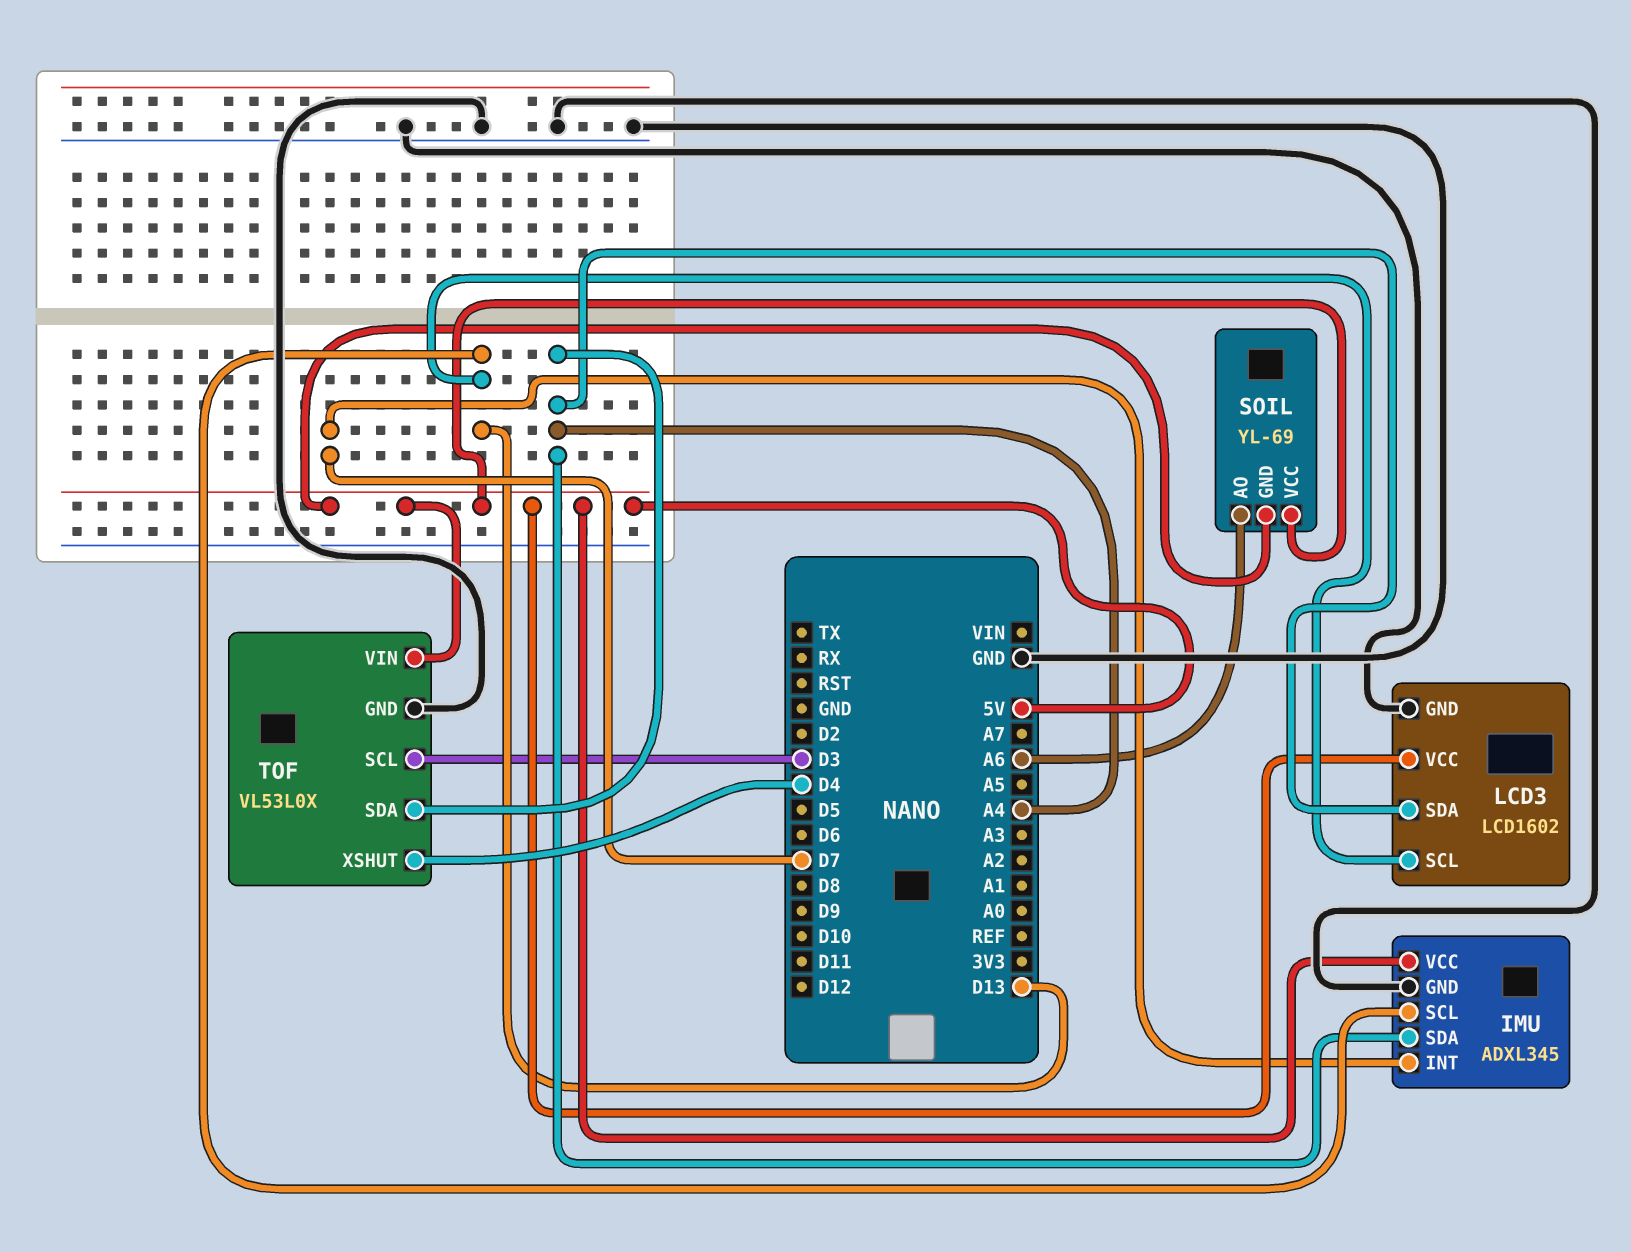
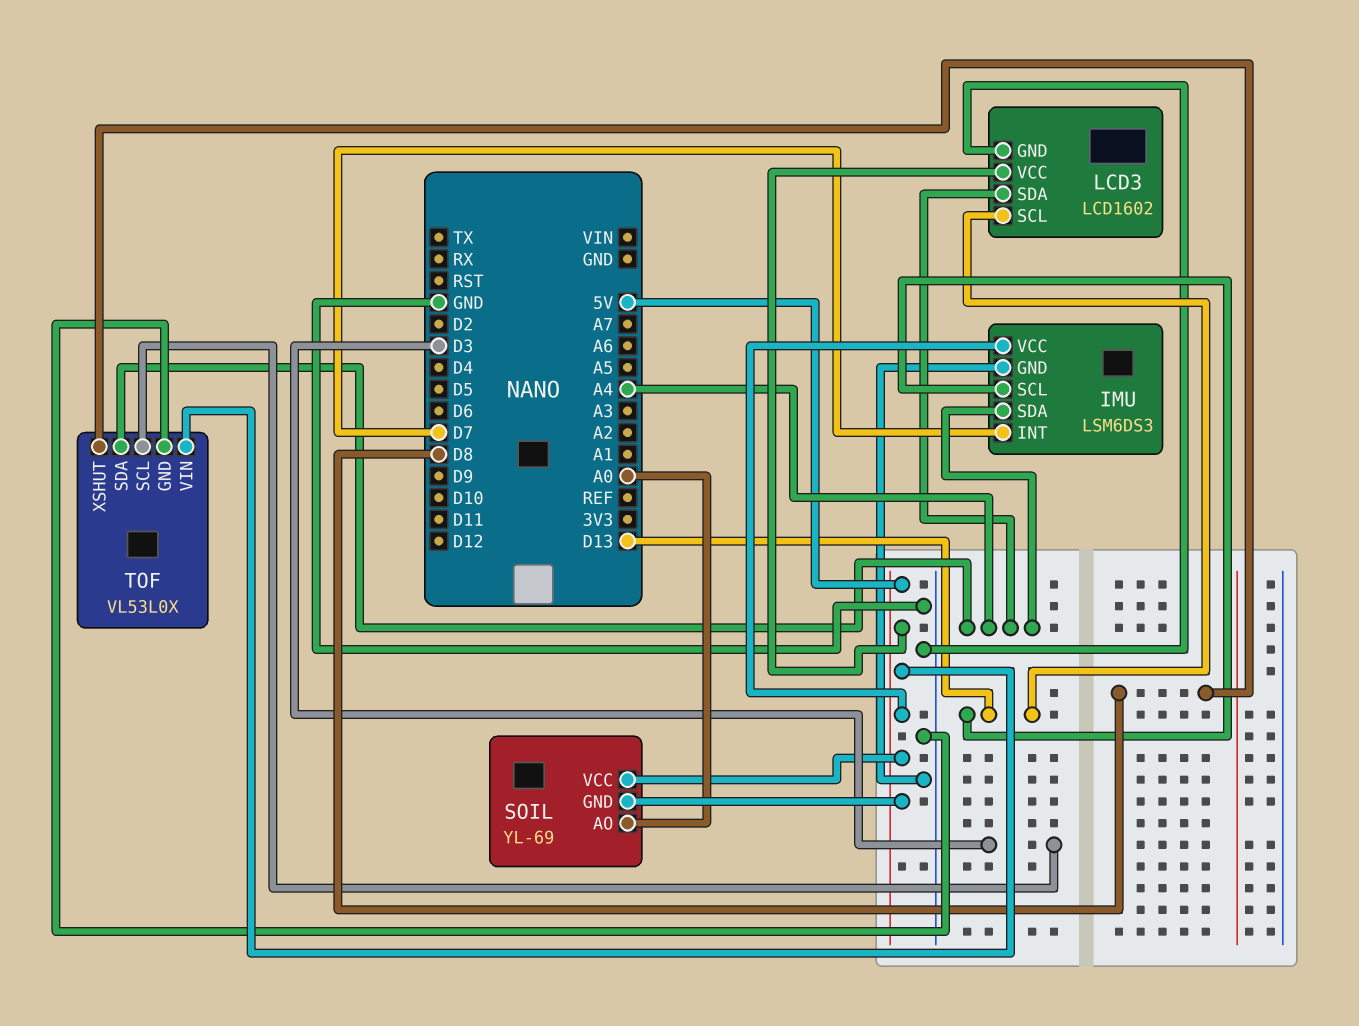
IMU: ADXL345 -> LSM6DS3
SOIL pin AO: A6 -> A0
TOF pin XSHUT: D4 -> D8

